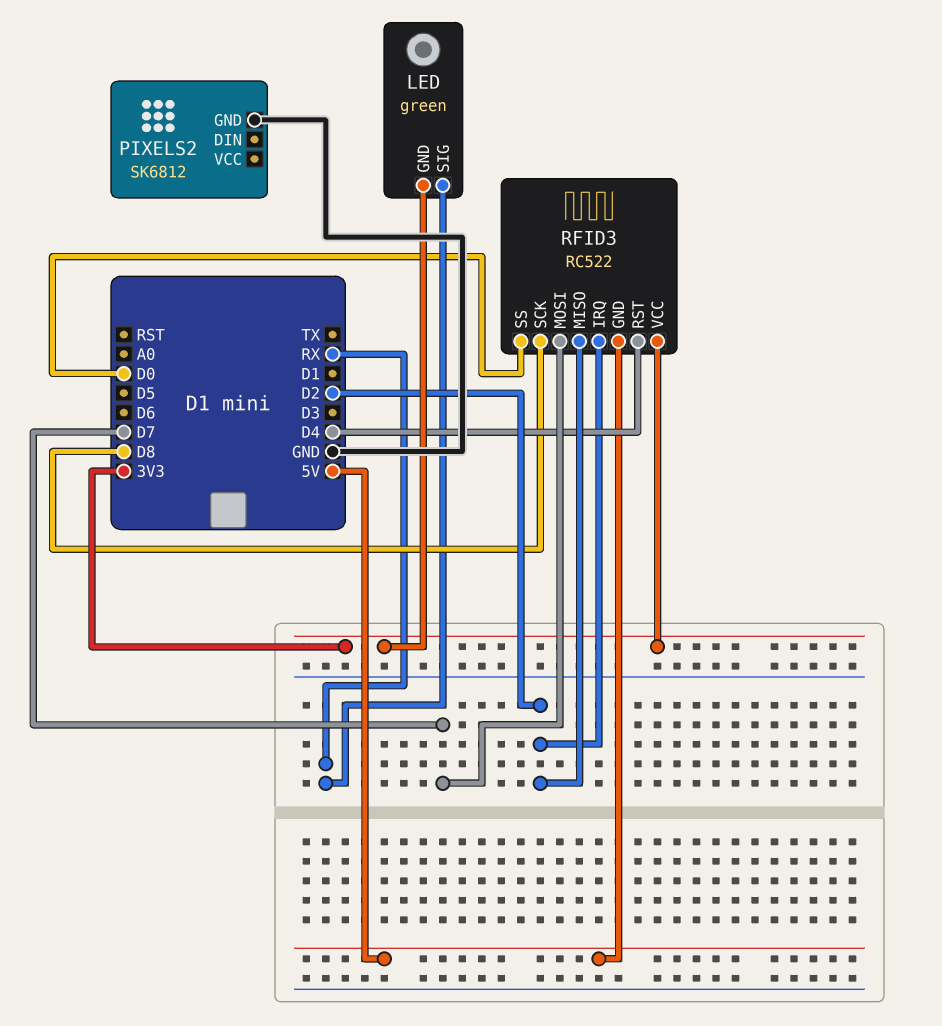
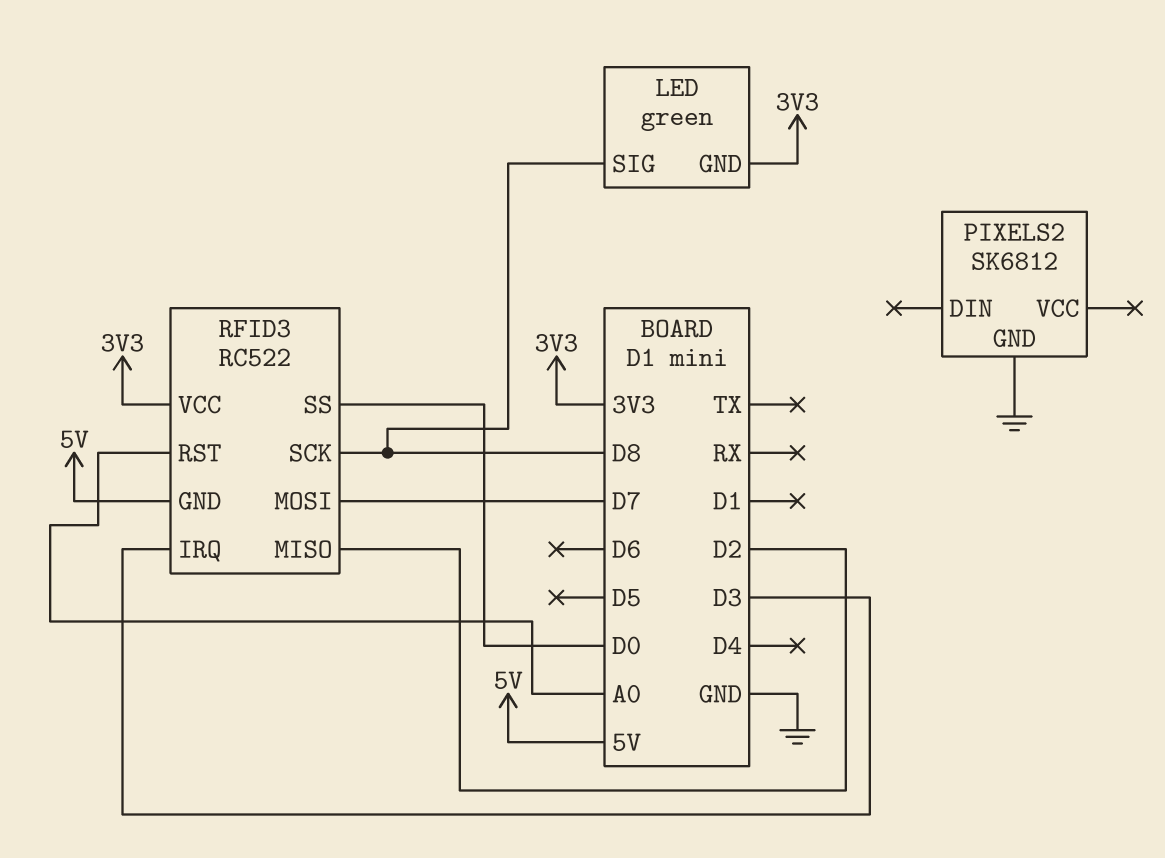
LED pin SIG: RX -> D8
RFID3 pin IRQ: D2 -> D3
RFID3 pin RST: D4 -> A0

